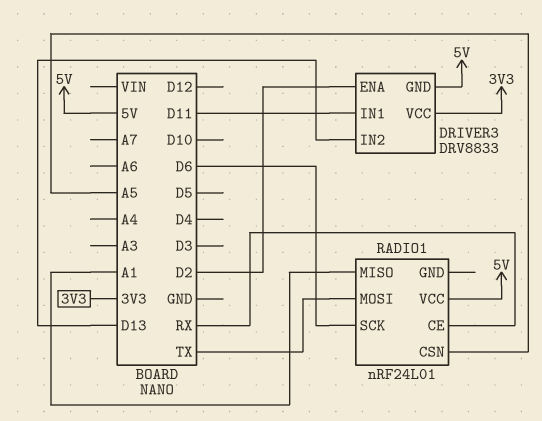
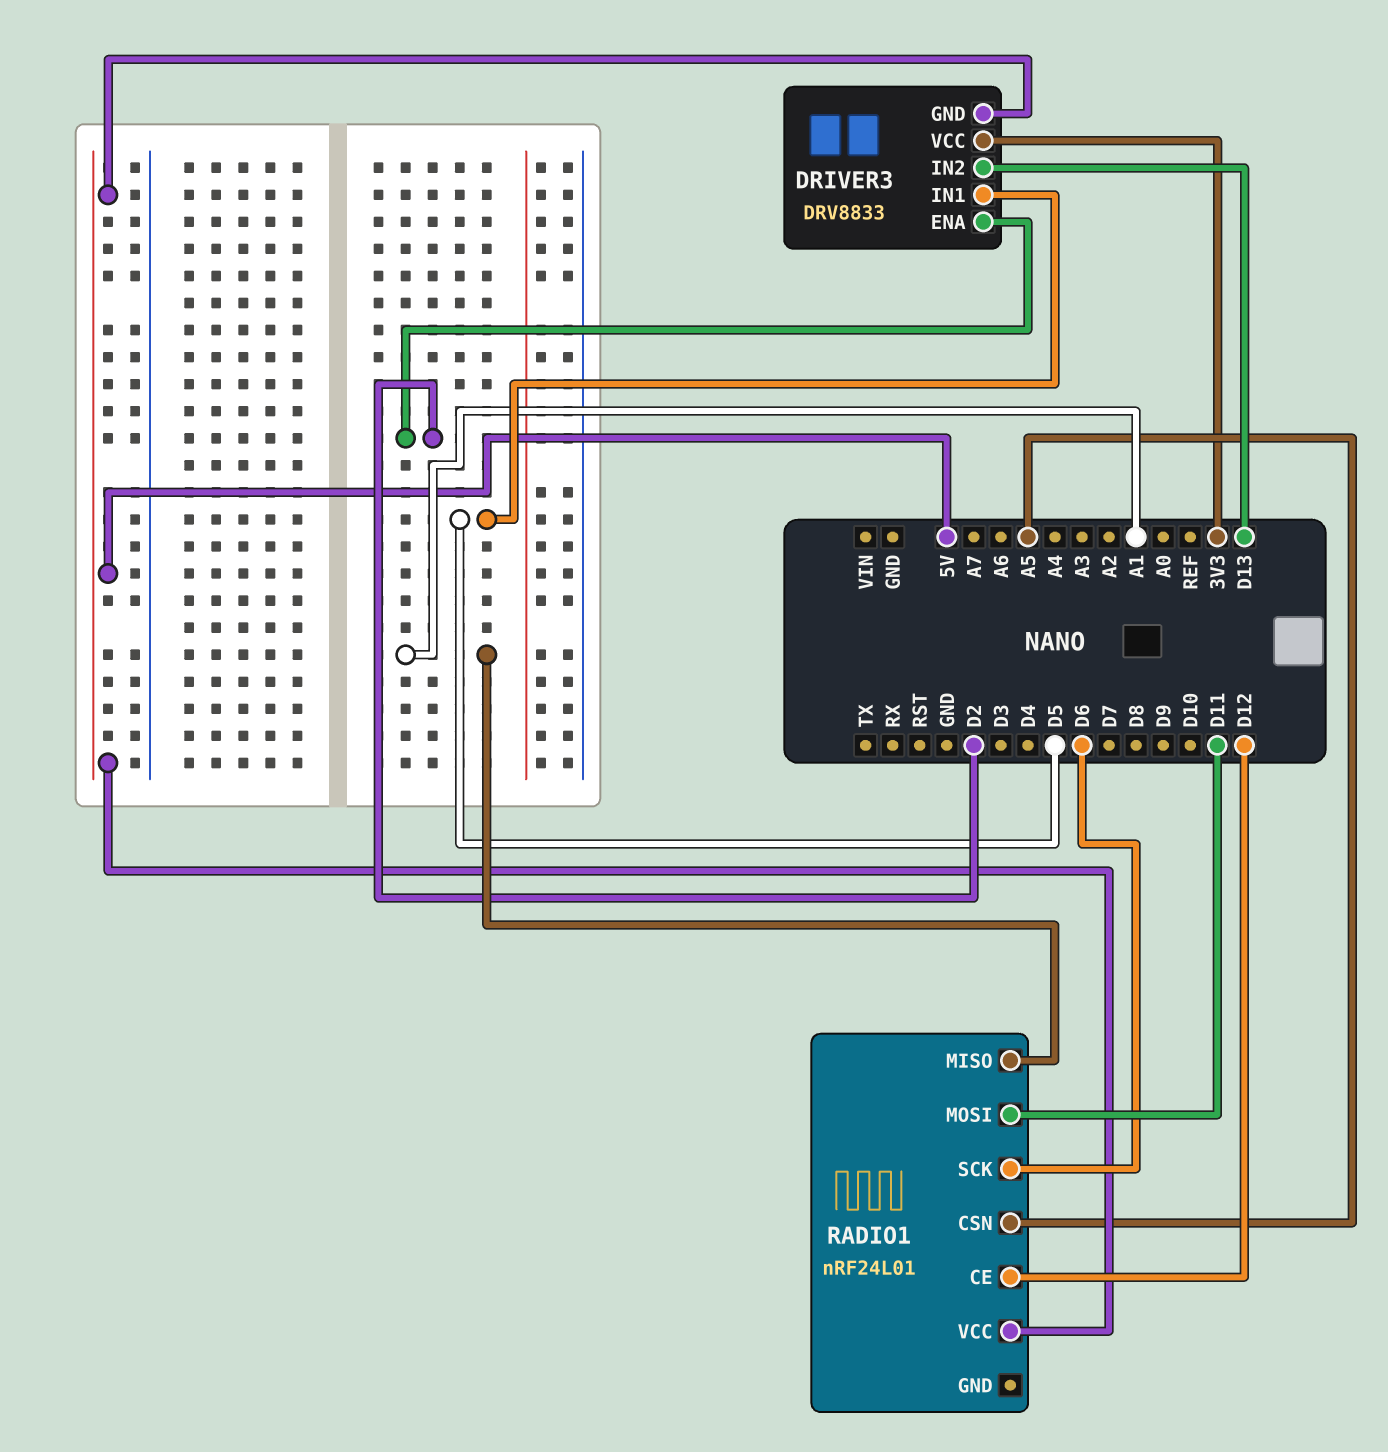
DRIVER3 pin IN1: D11 -> D5
RADIO1 pin CE: RX -> D12
RADIO1 pin MOSI: TX -> D11

